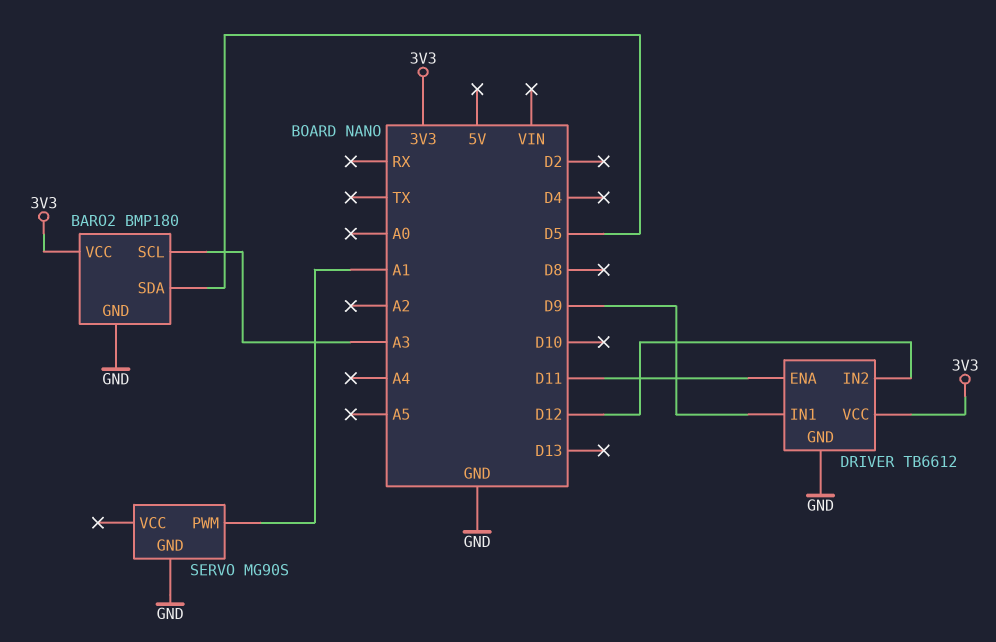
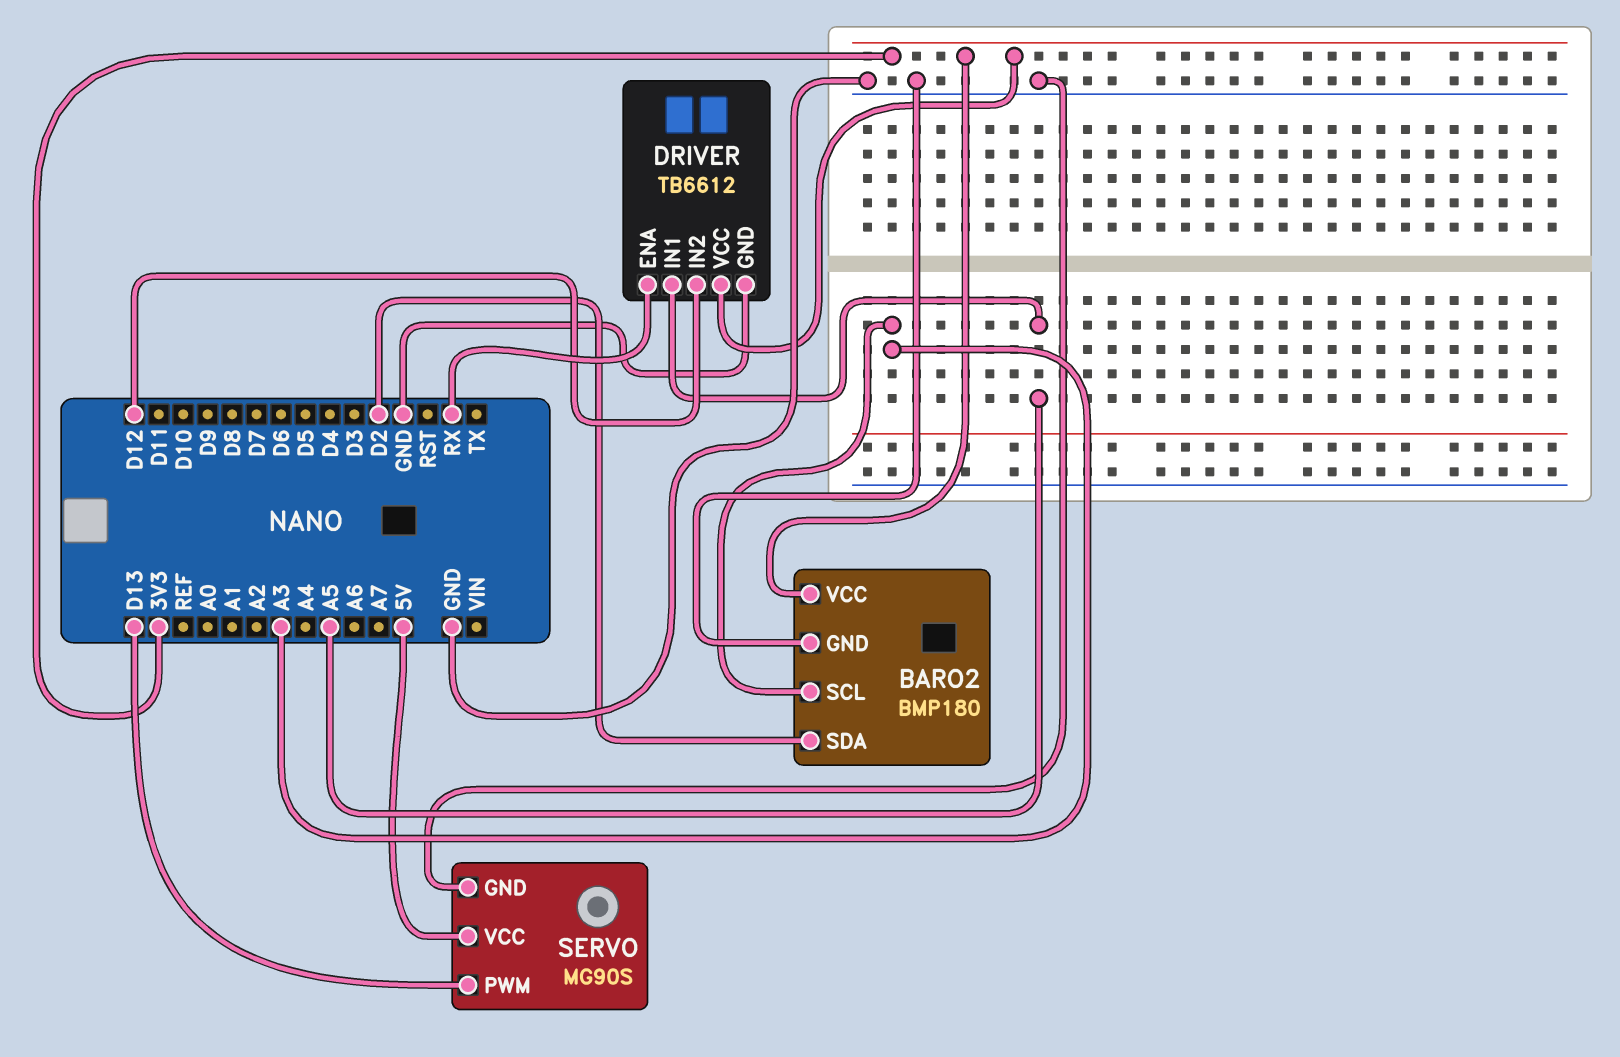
BARO2 pin SDA: D5 -> D2
DRIVER pin ENA: D11 -> RX
DRIVER pin IN1: D9 -> A5
SERVO pin PWM: A1 -> D13
SERVO pin VCC: none -> 5V

